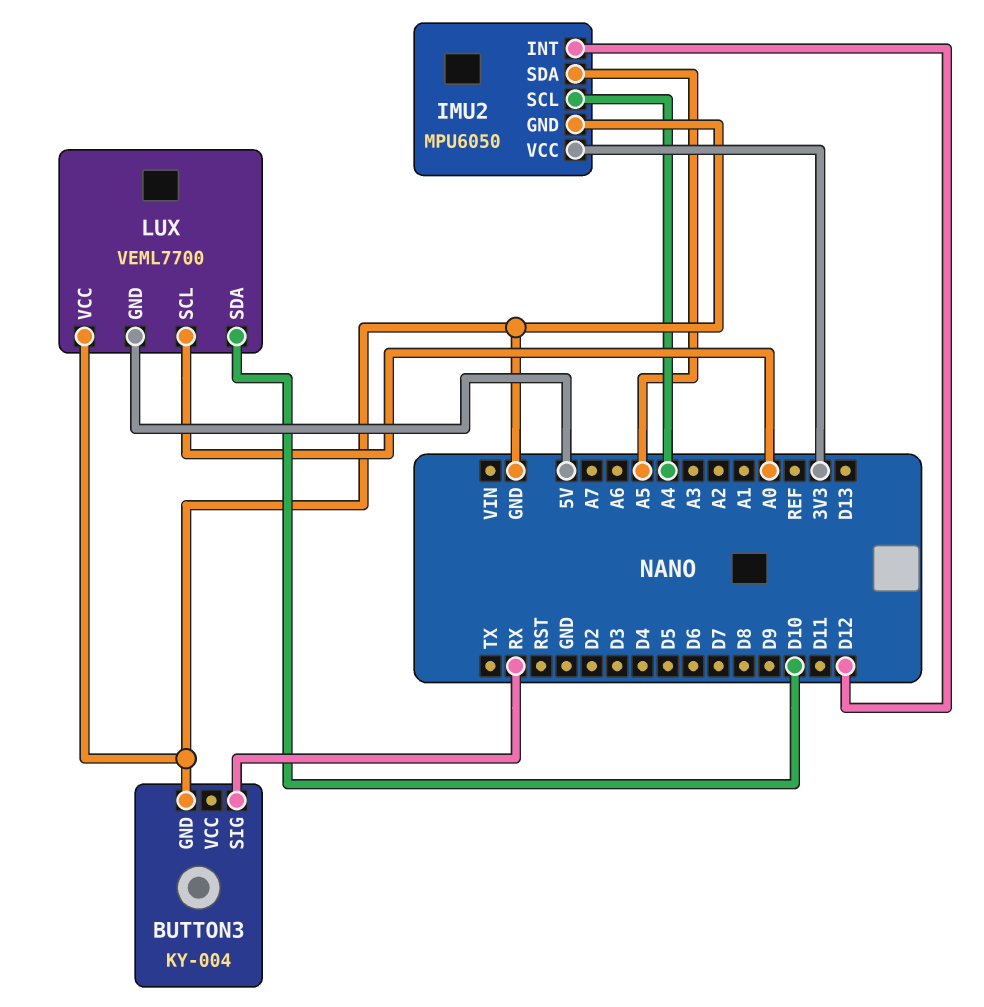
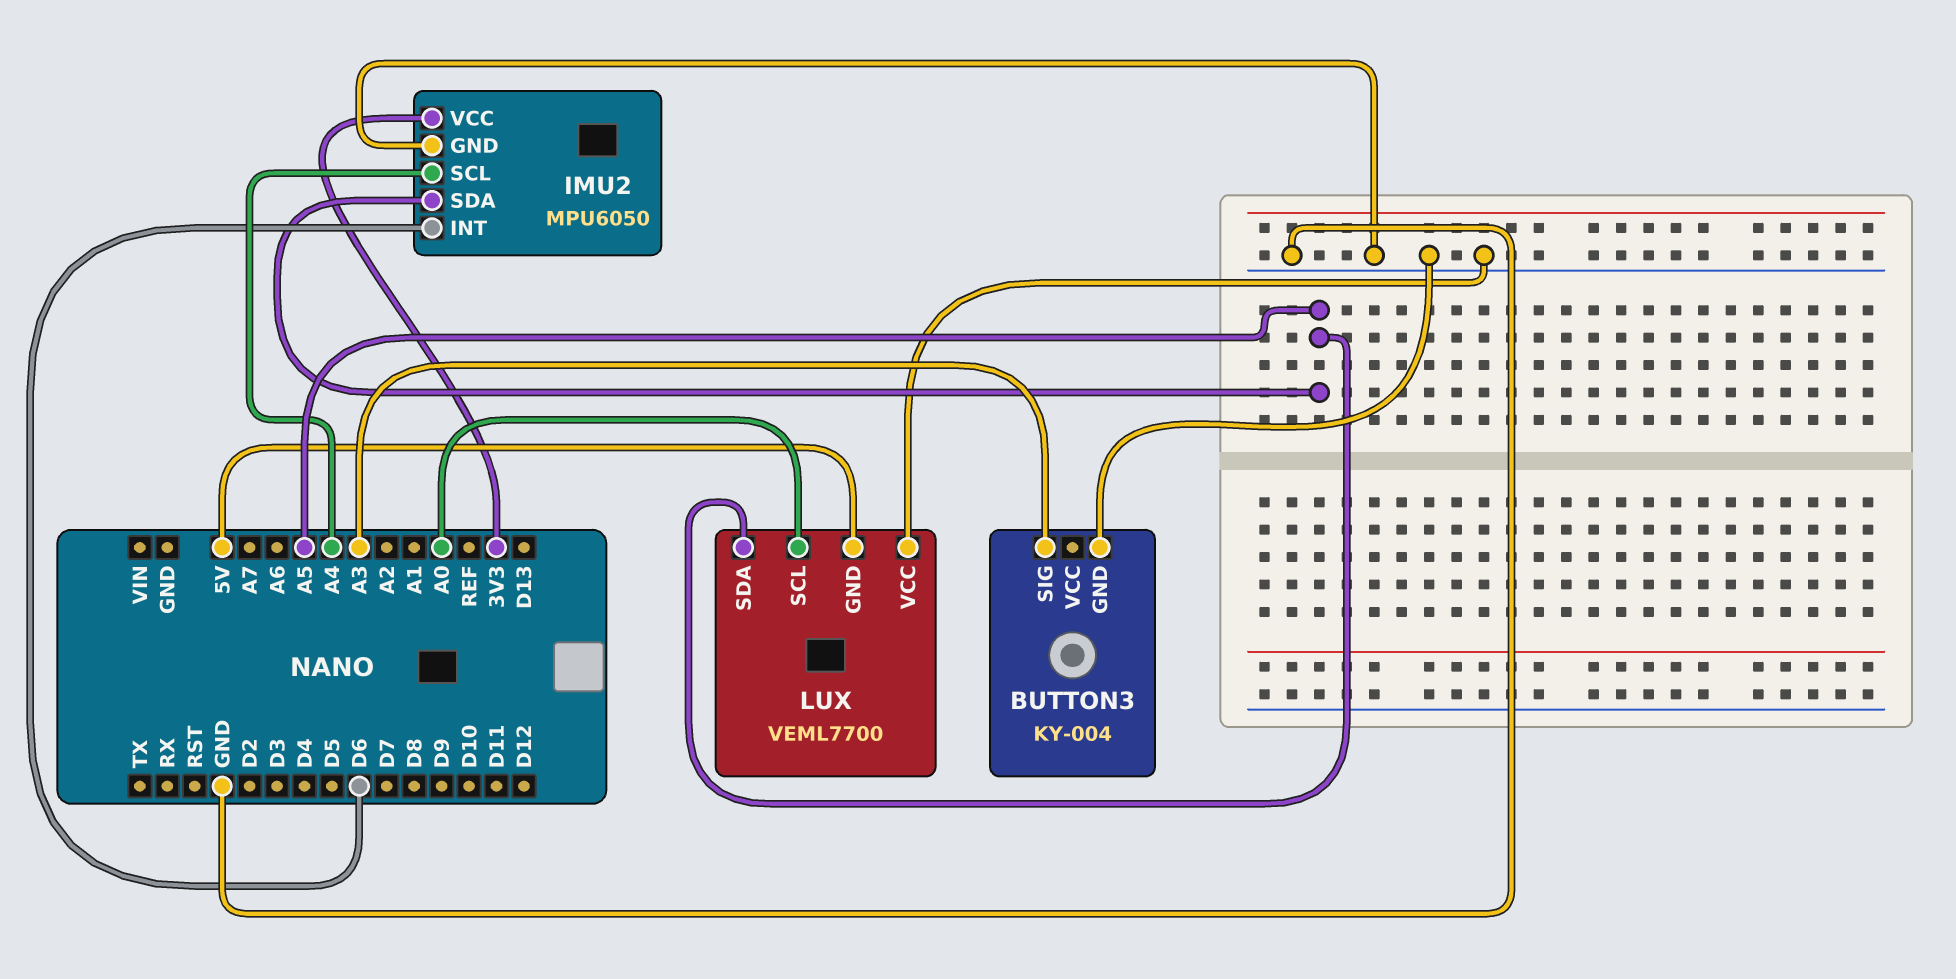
BUTTON3 pin SIG: RX -> A3
IMU2 pin INT: D12 -> D6
LUX pin SDA: D10 -> A5

